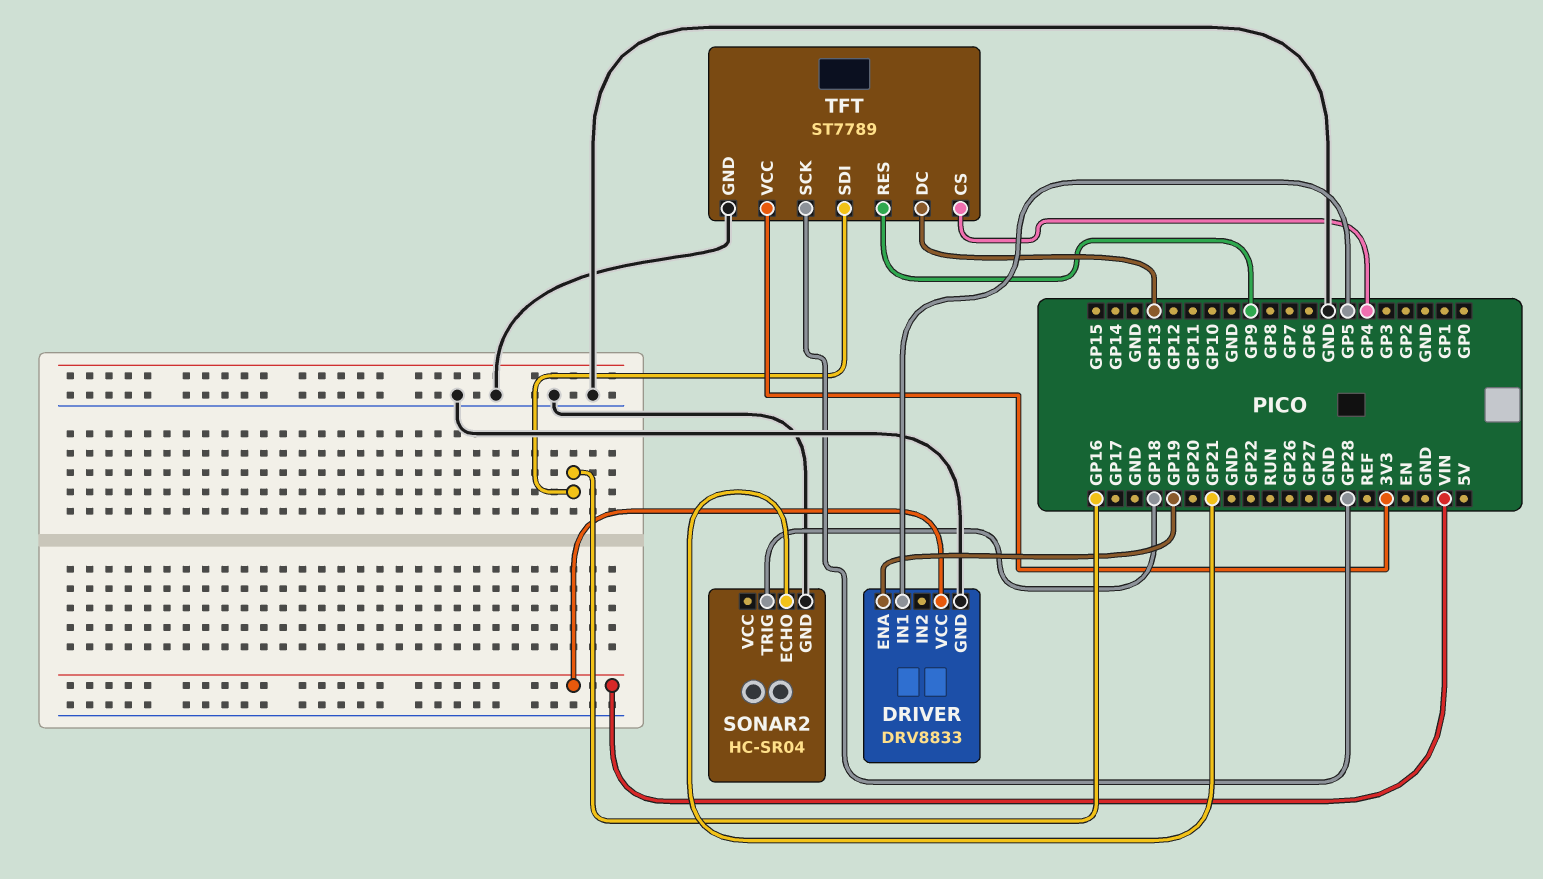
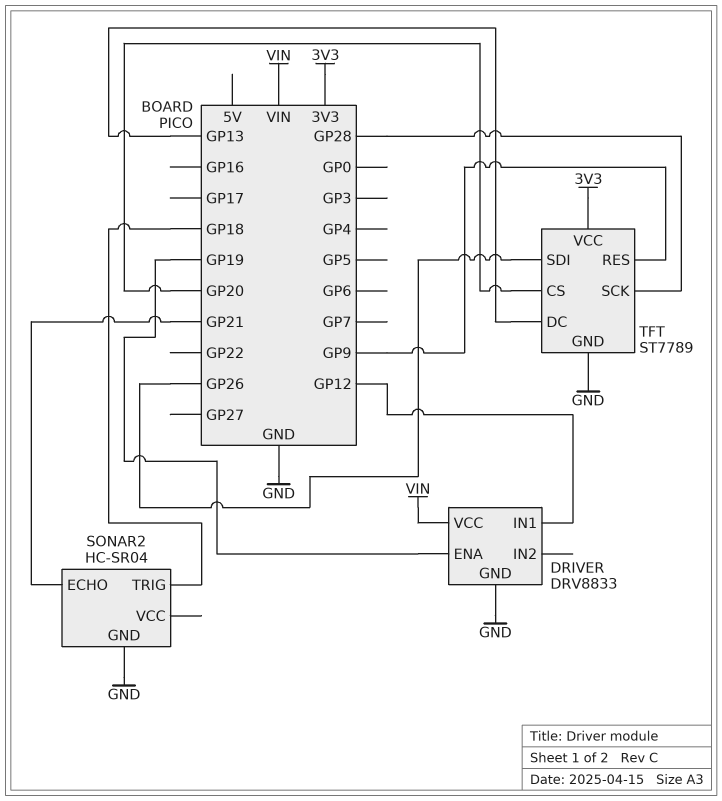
DRIVER pin IN1: GP5 -> GP12
TFT pin CS: GP4 -> GP20
TFT pin SDI: GP16 -> GP26

